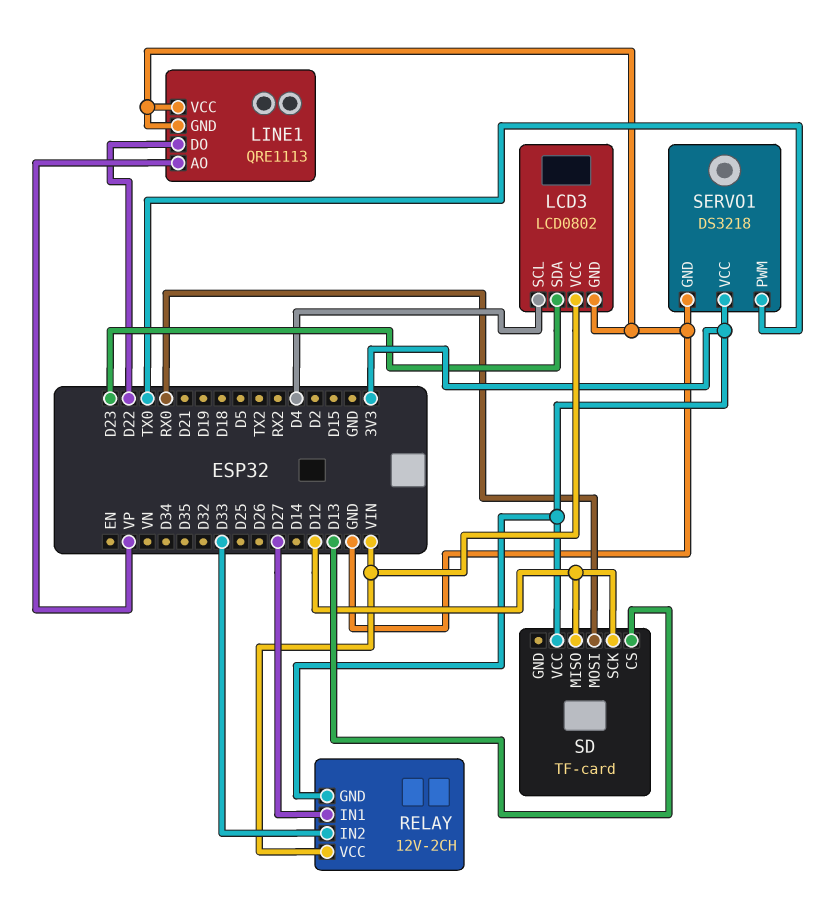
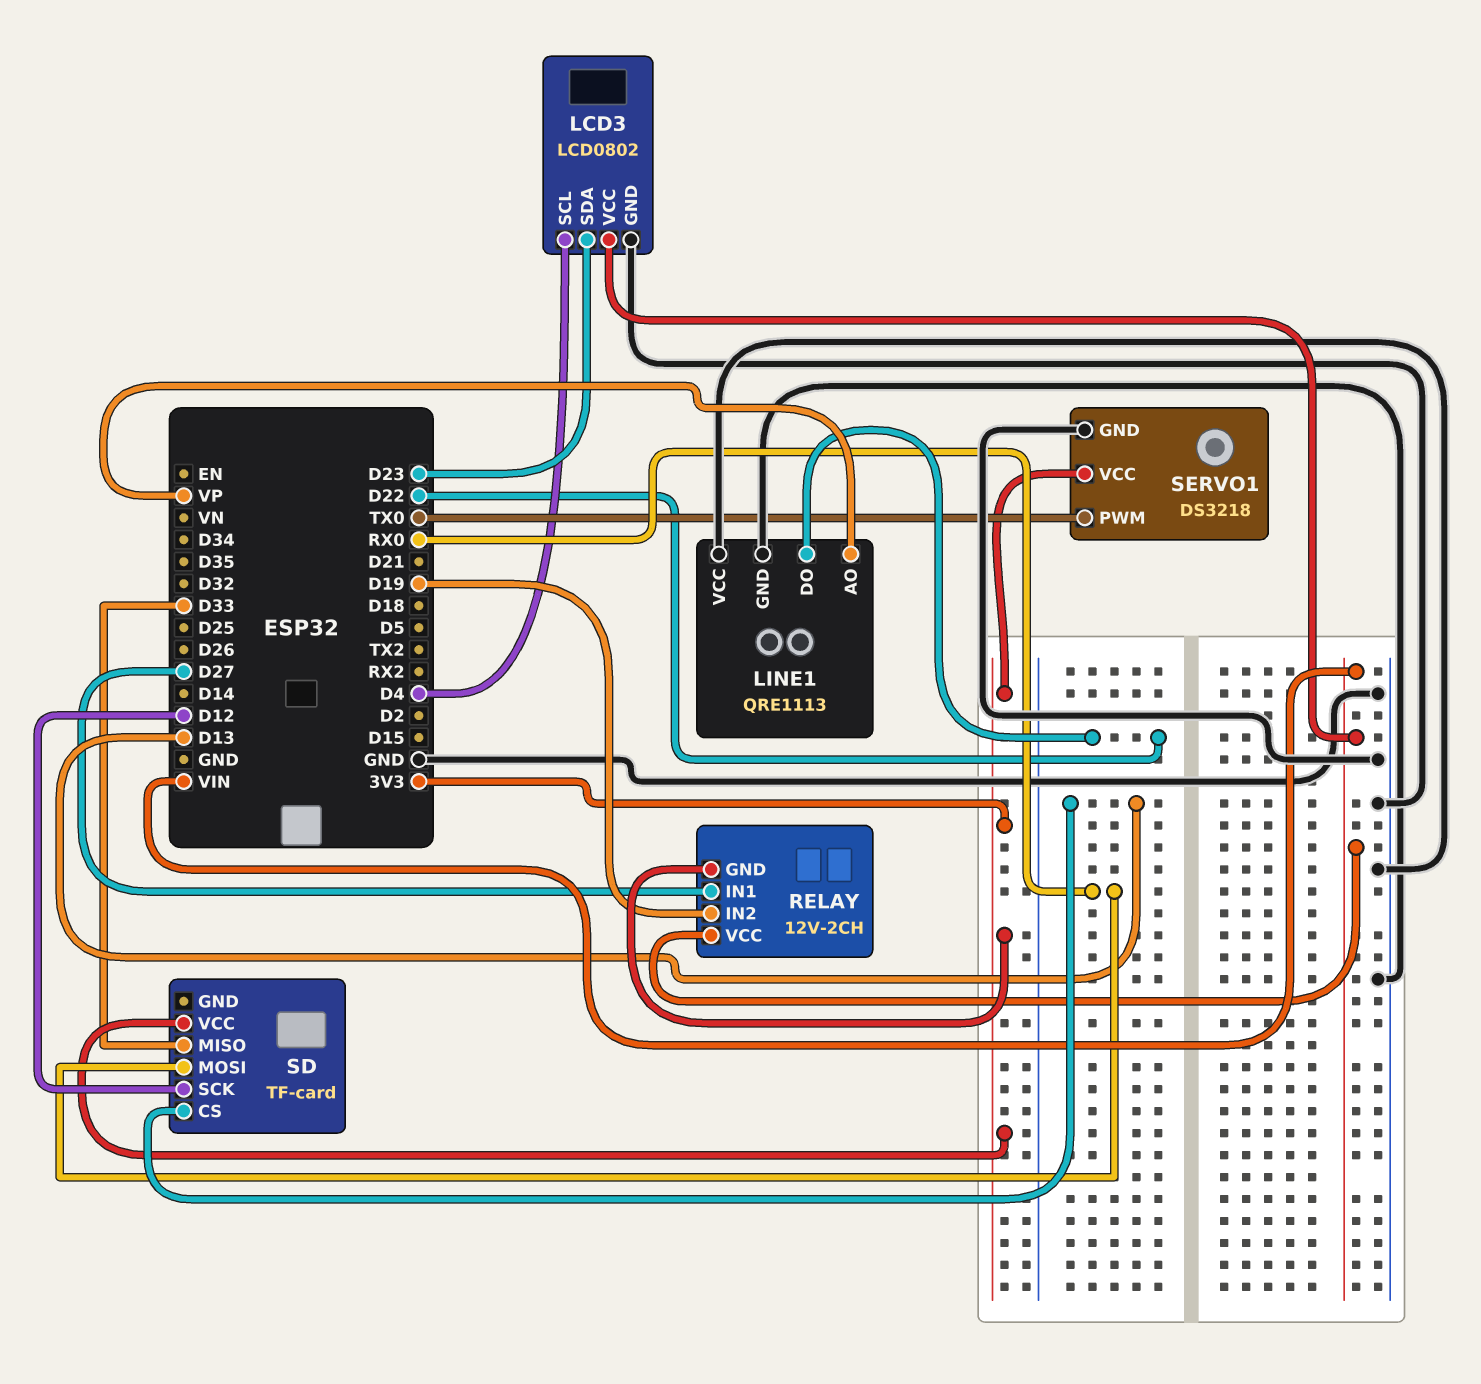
RELAY pin IN2: D33 -> D19
SD pin MISO: D12 -> D33

